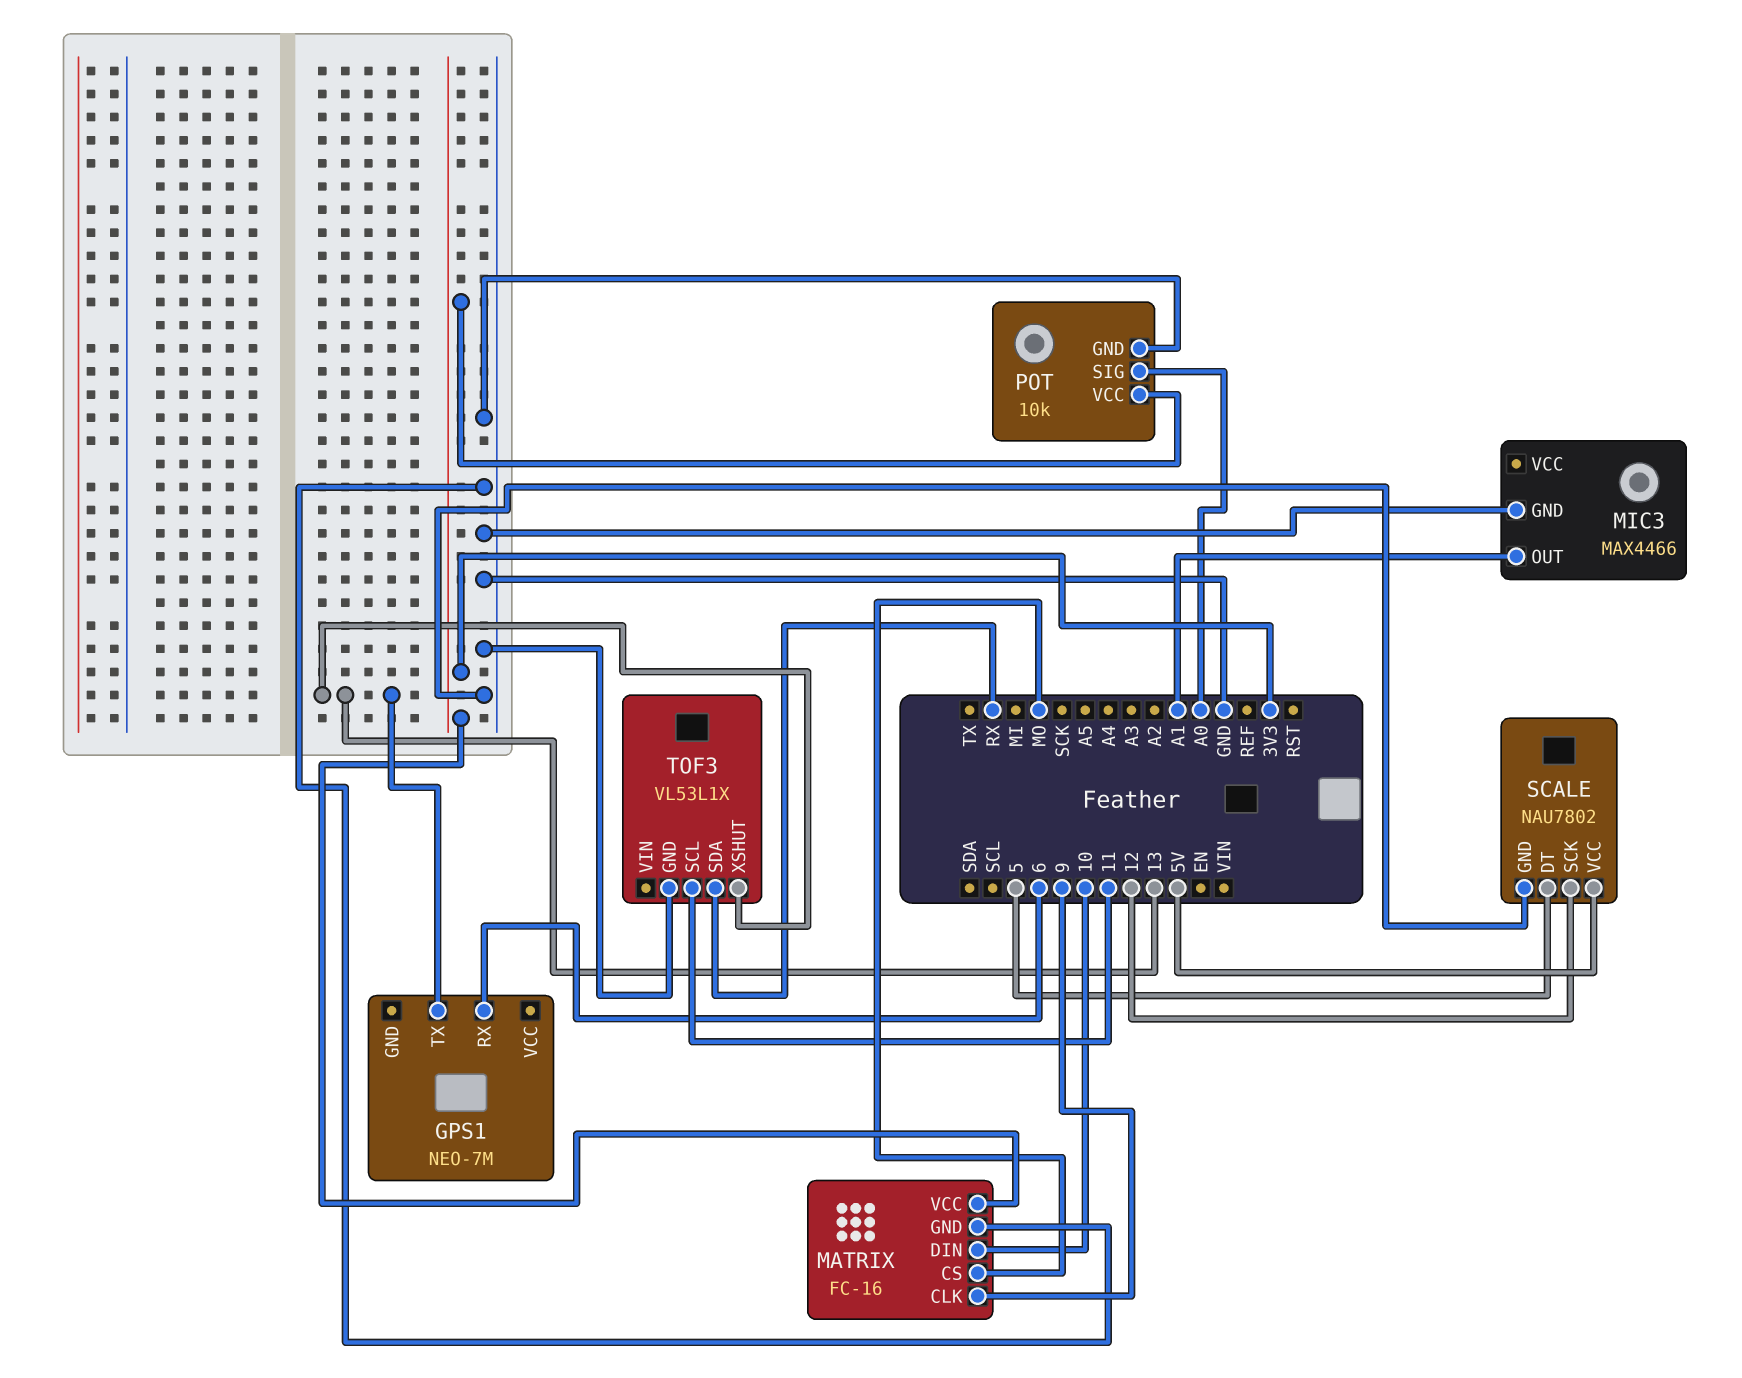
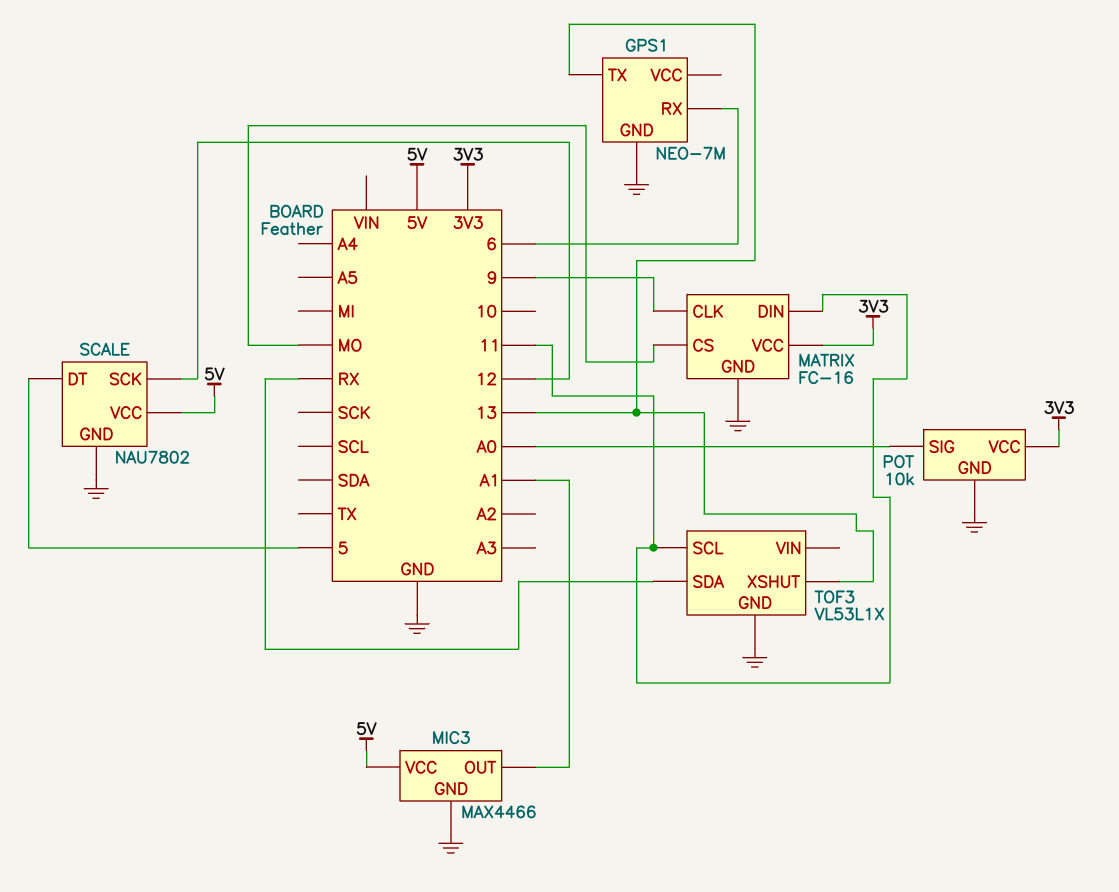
GPS1 pin GND: none -> GND
MATRIX pin DIN: 10 -> 11
MIC3 pin VCC: none -> 5V

